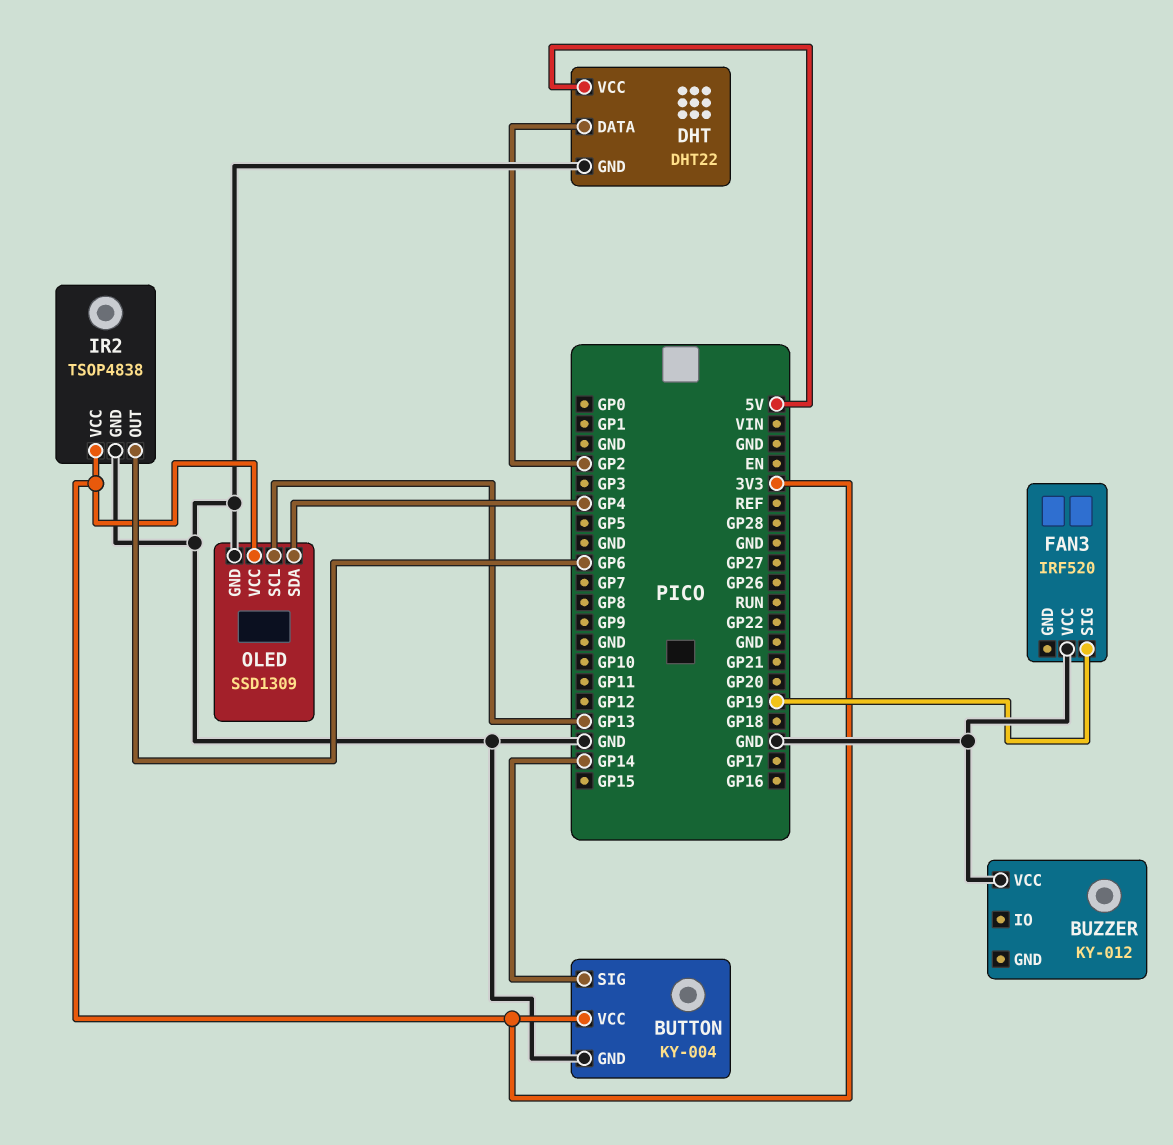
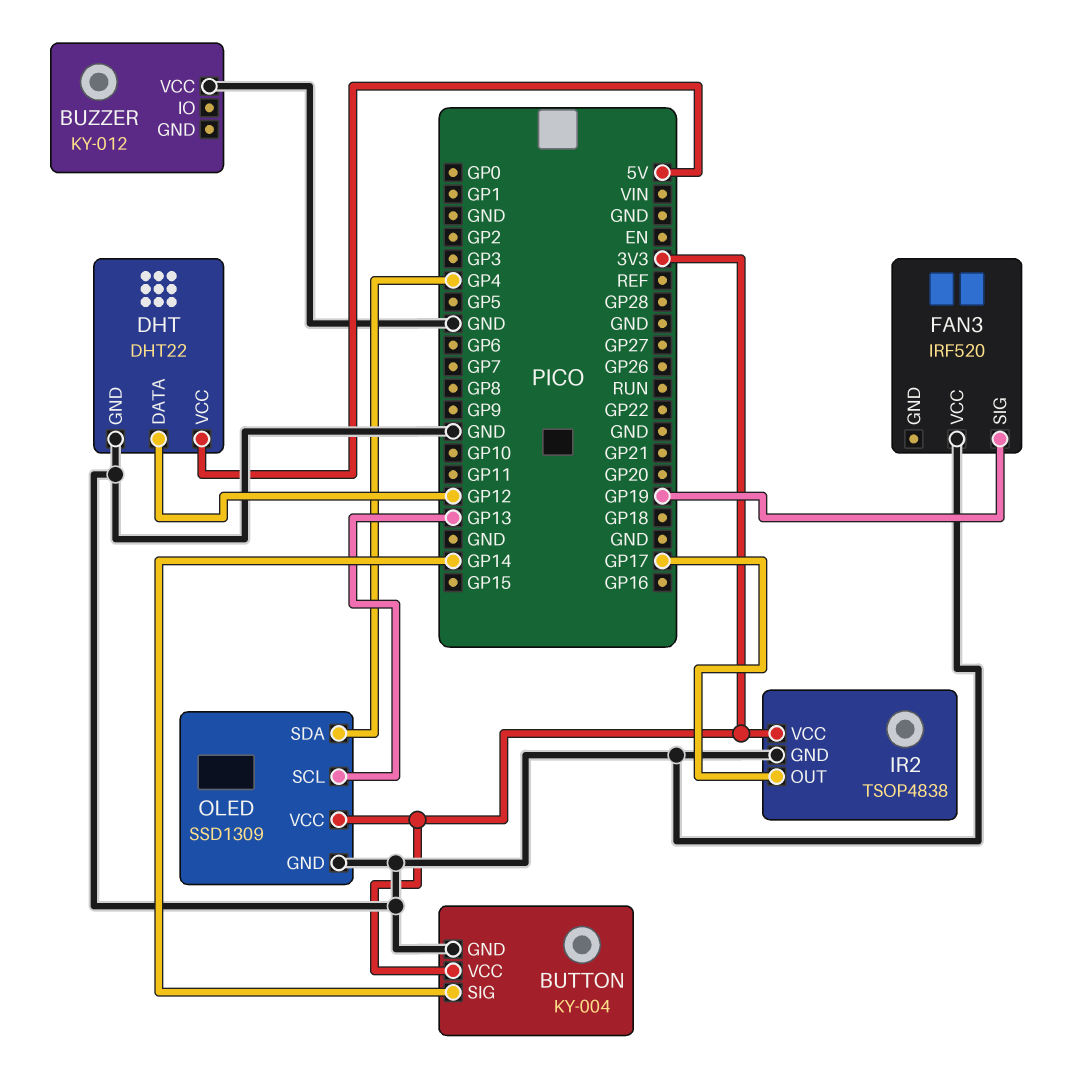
DHT pin DATA: GP2 -> GP12
IR2 pin OUT: GP6 -> GP17

